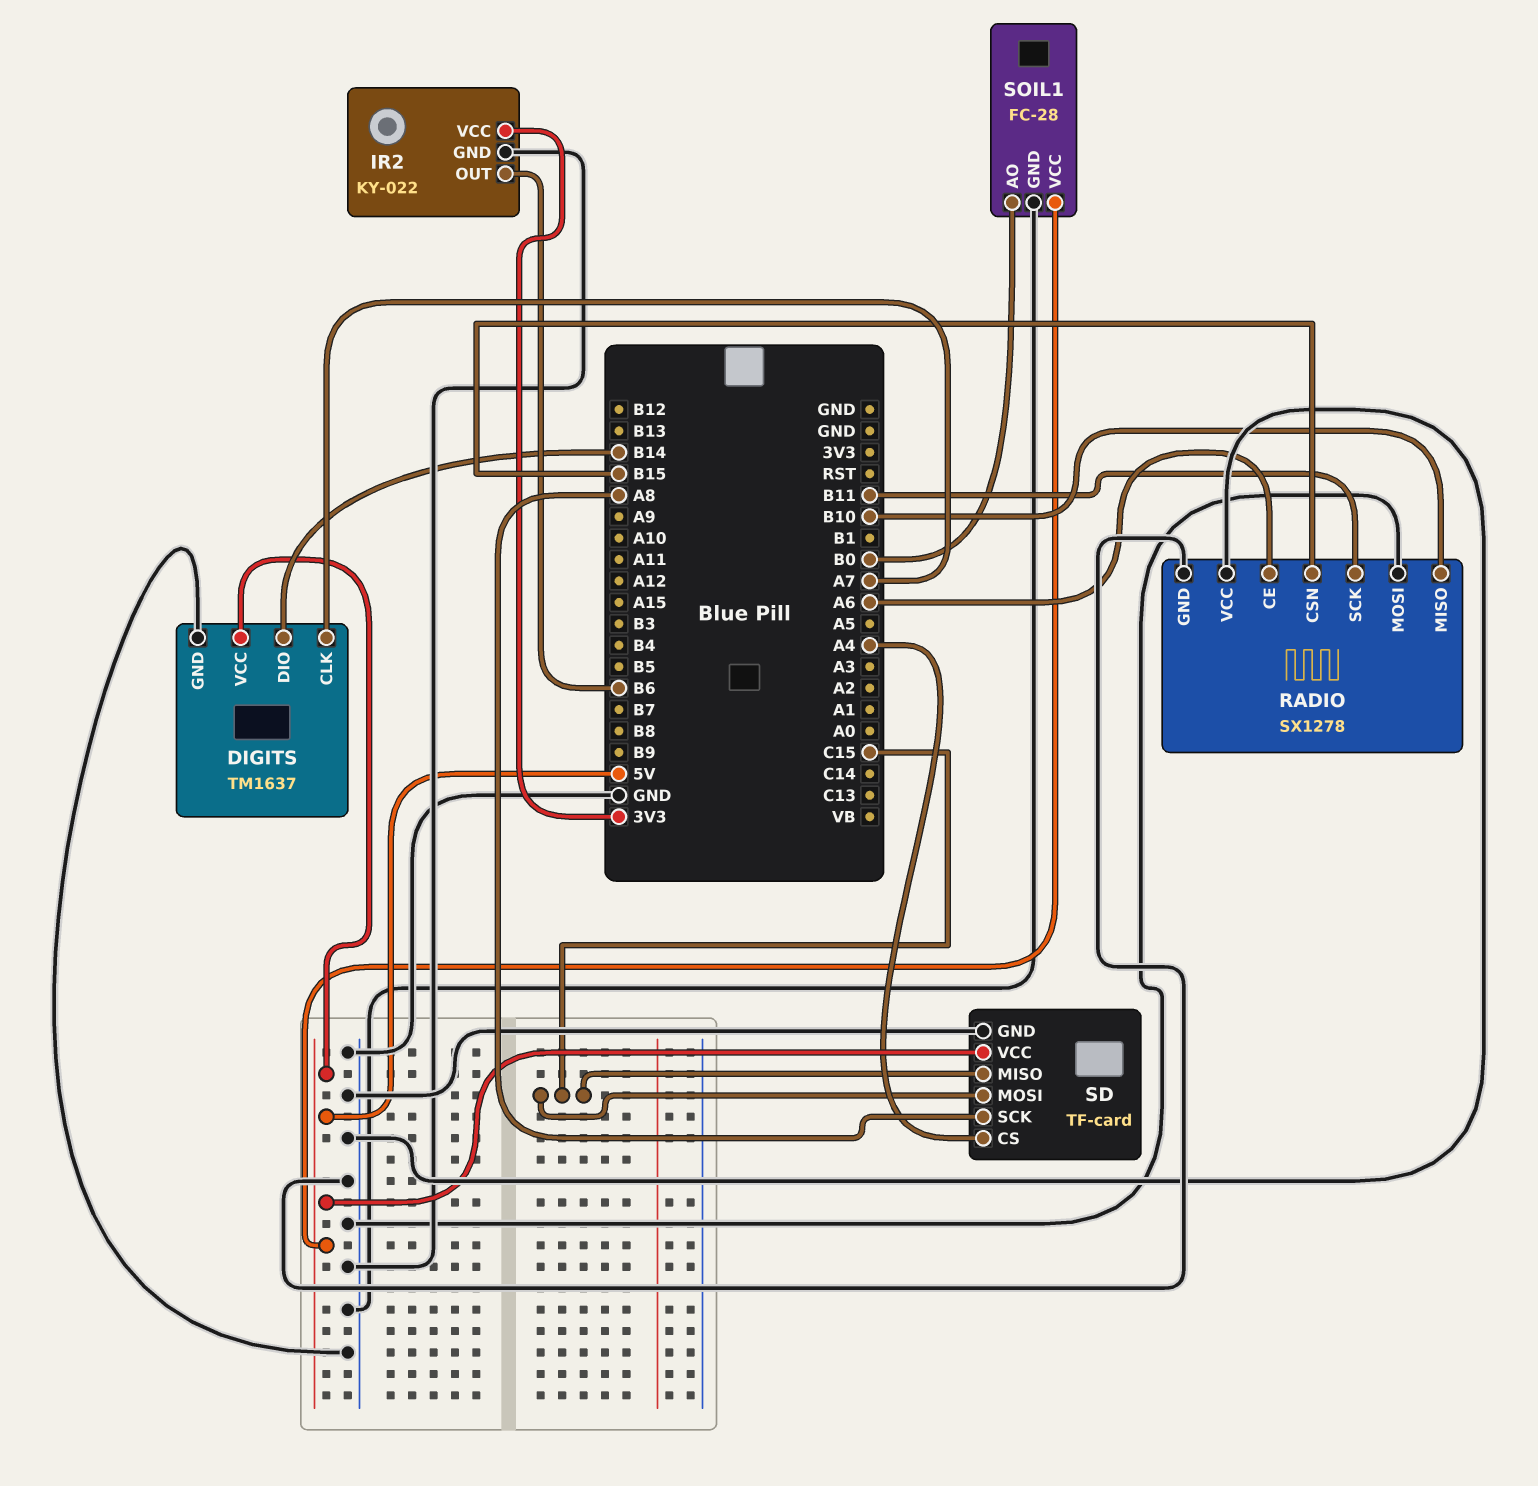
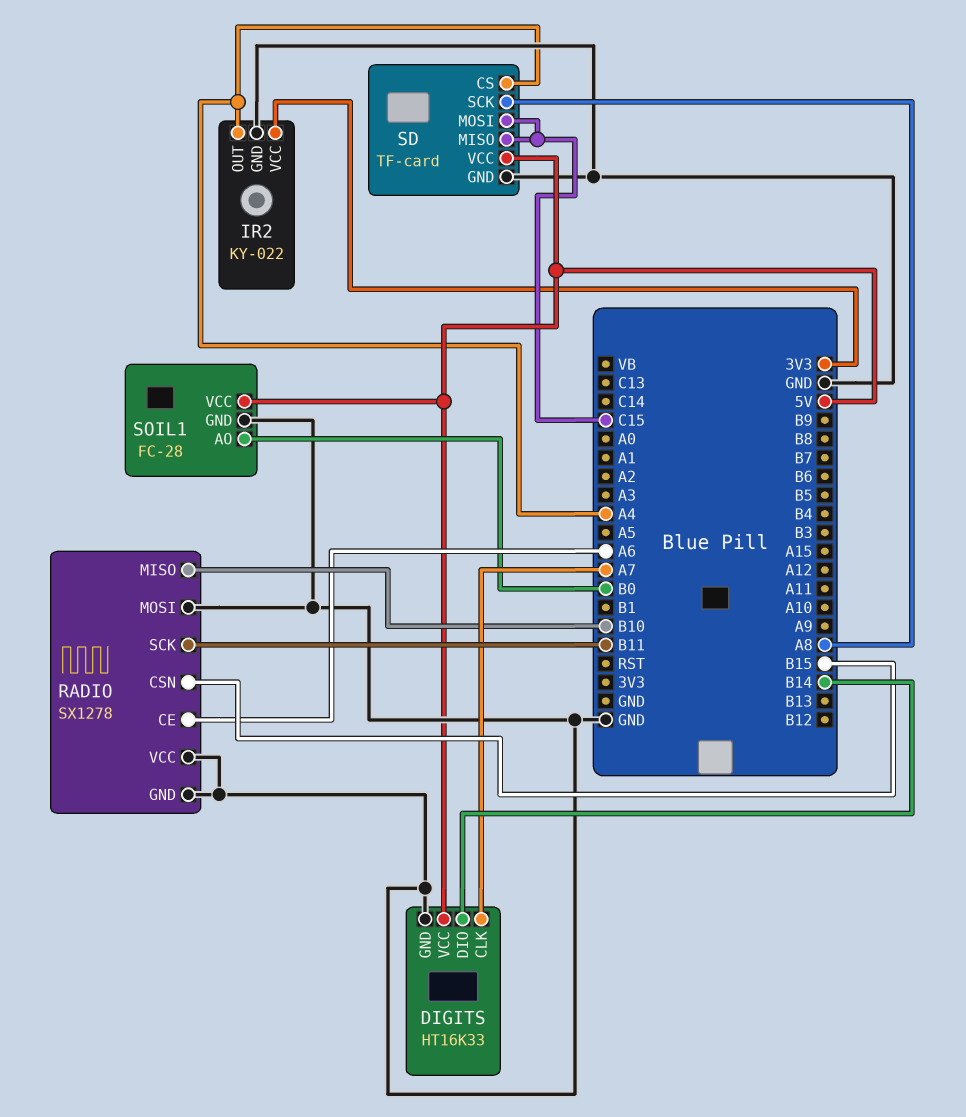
DIGITS: TM1637 -> HT16K33
IR2 pin OUT: B6 -> A4

